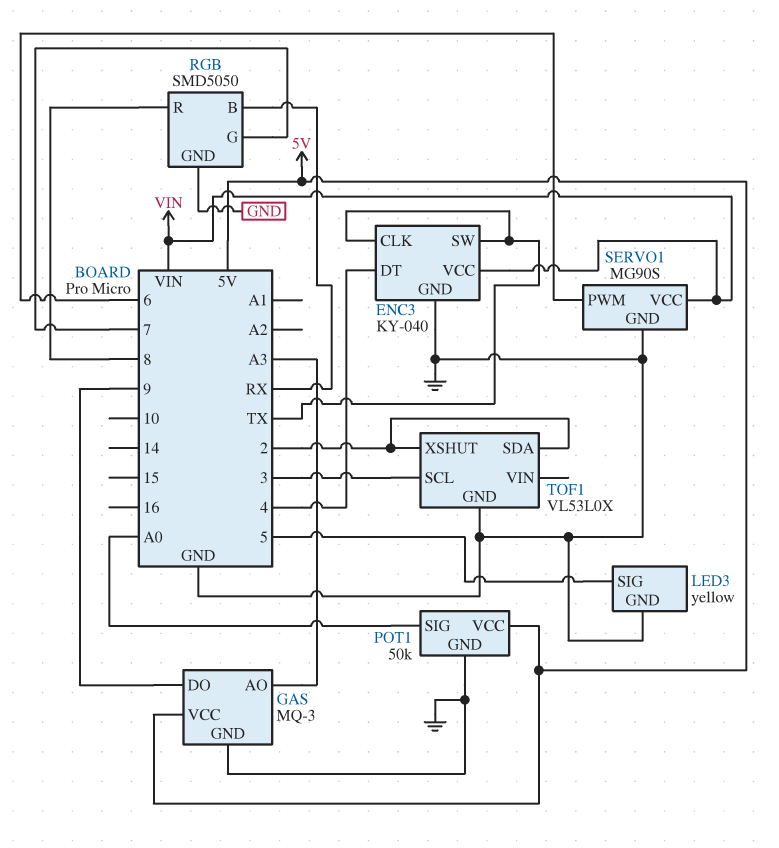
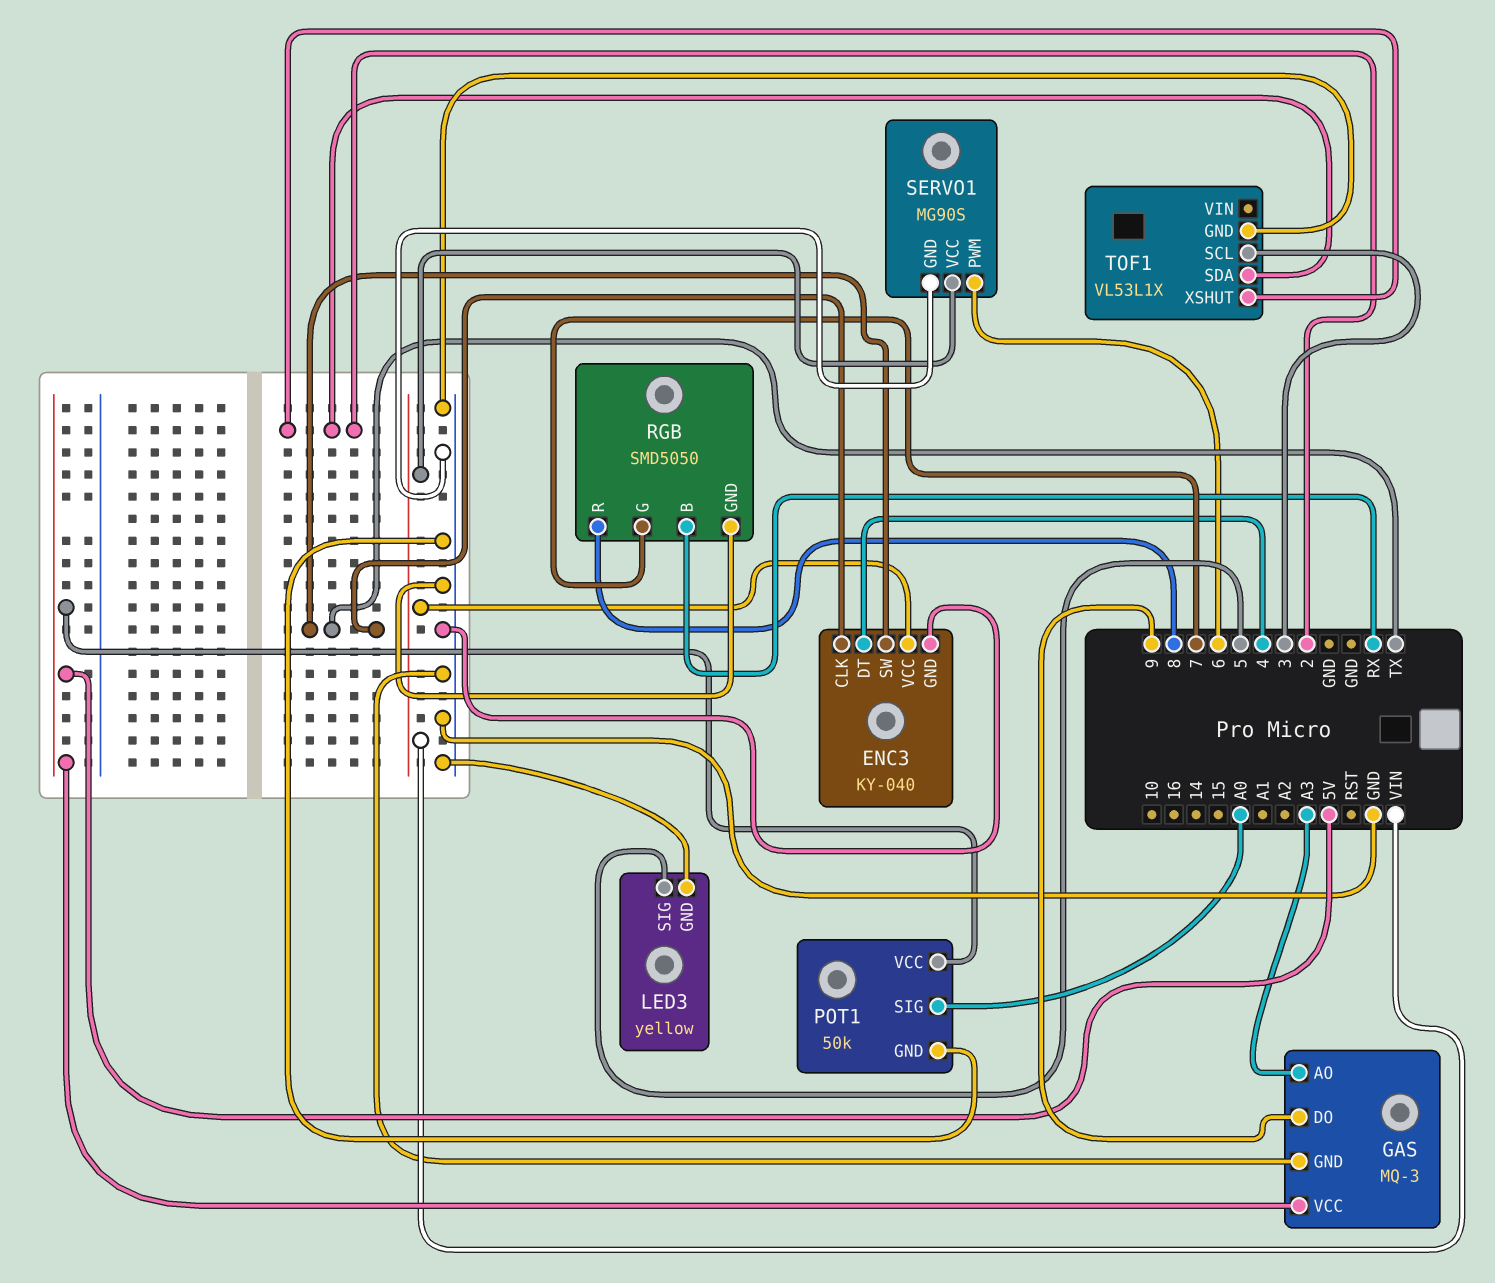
TOF1: VL53L0X -> VL53L1X

